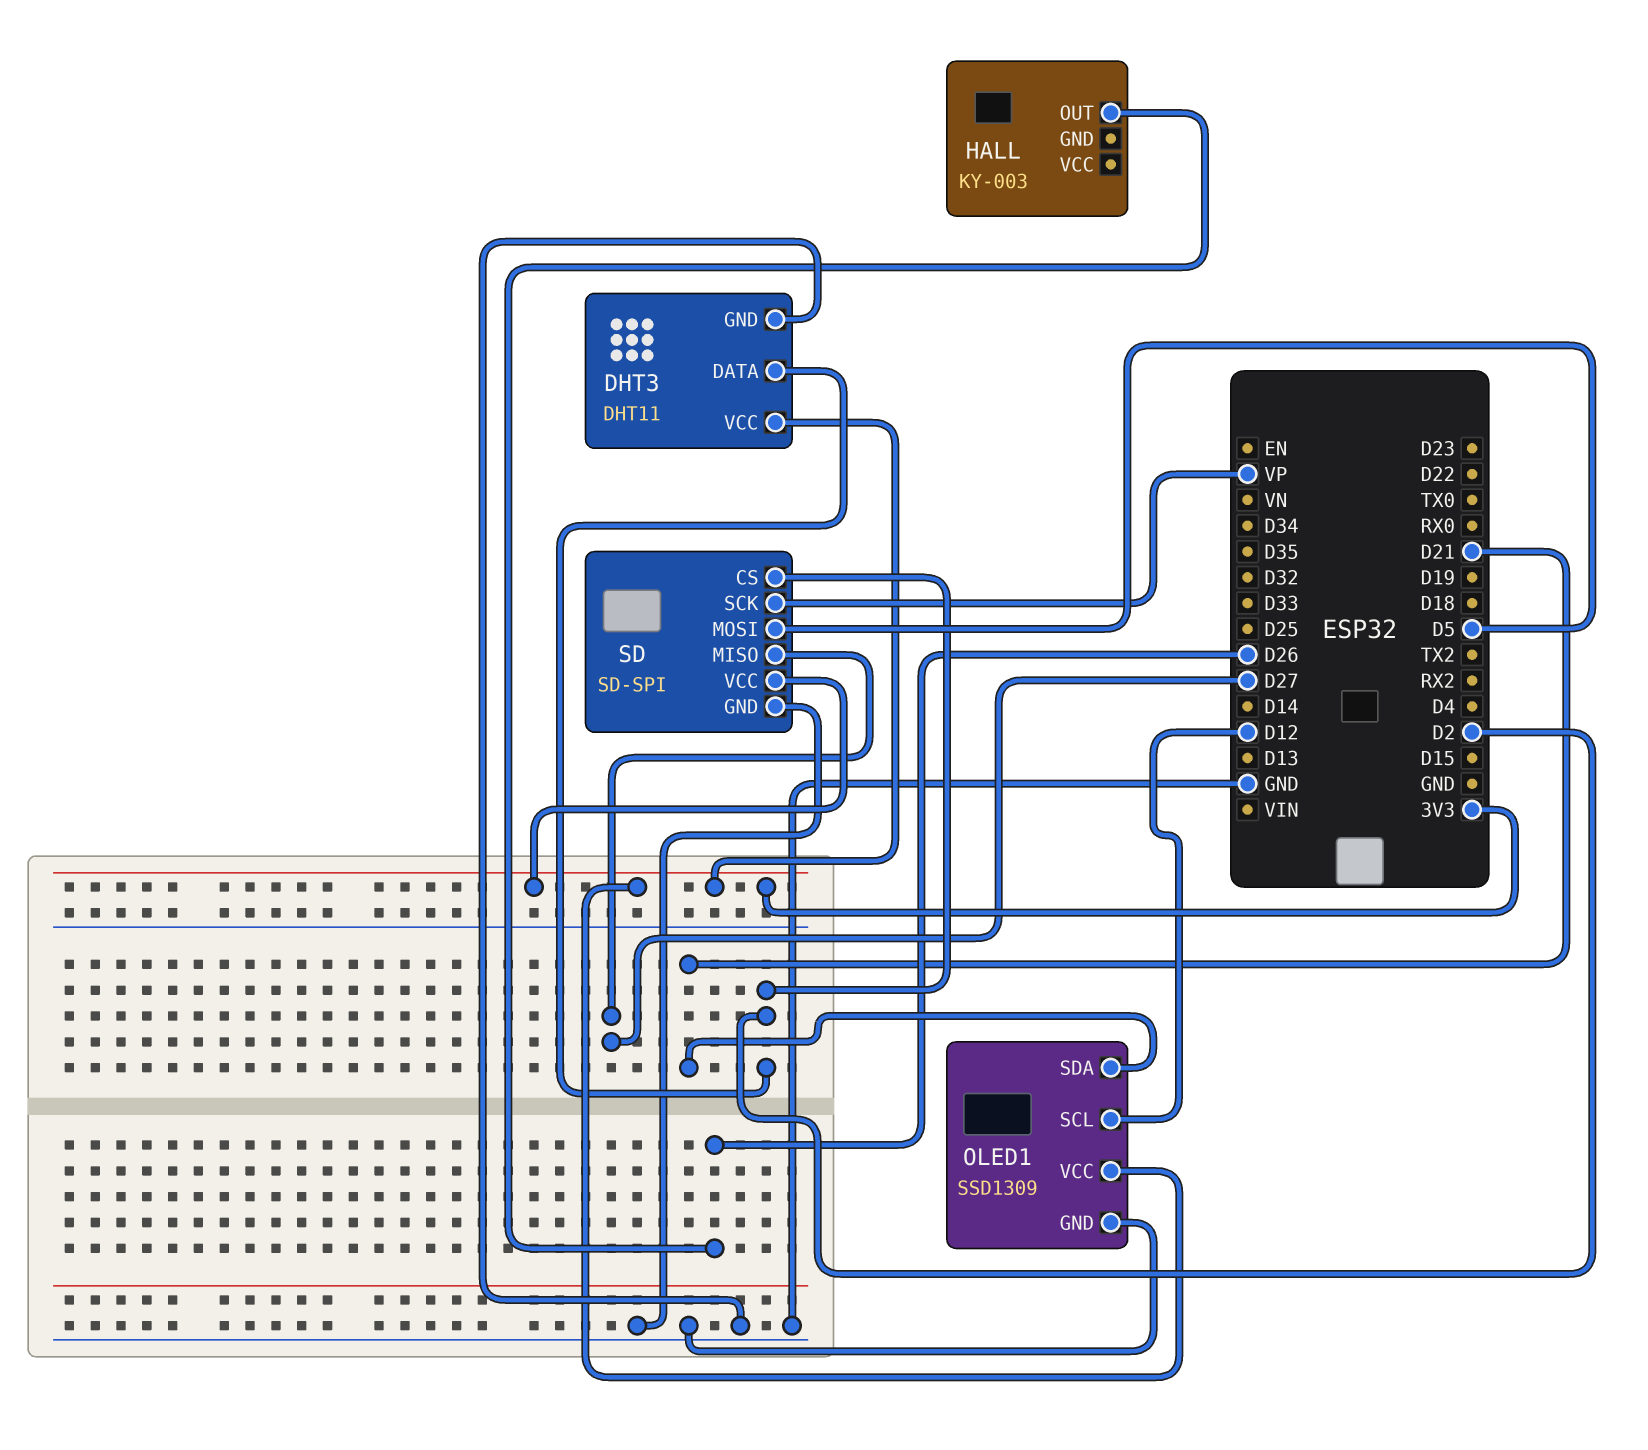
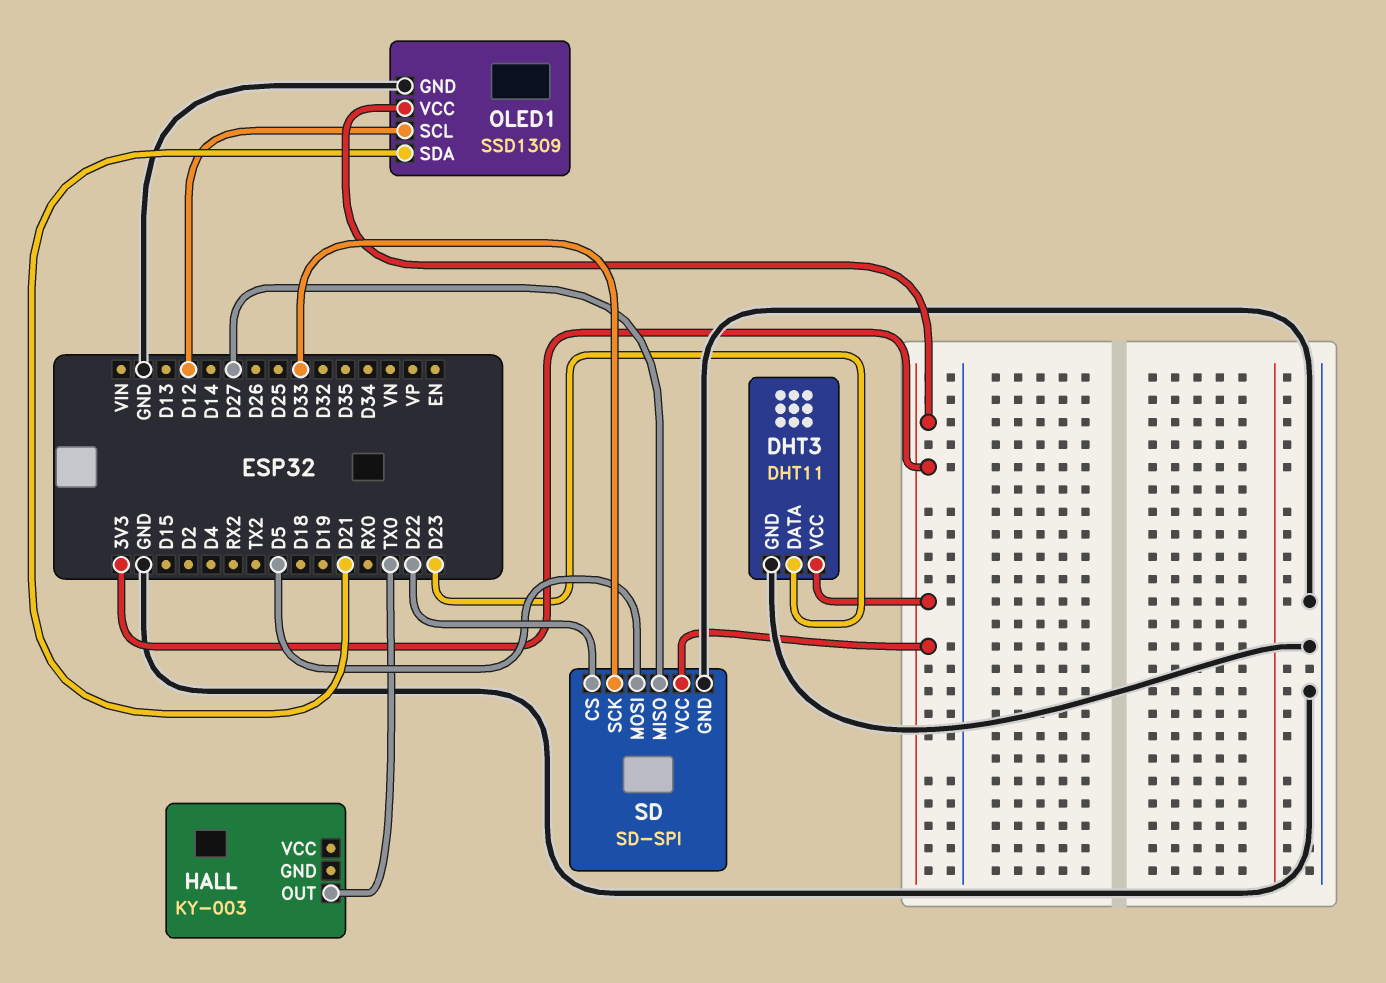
DHT3 pin DATA: D2 -> D23
HALL pin OUT: D26 -> TX0
SD pin CS: D2 -> D22
SD pin SCK: VP -> D33

